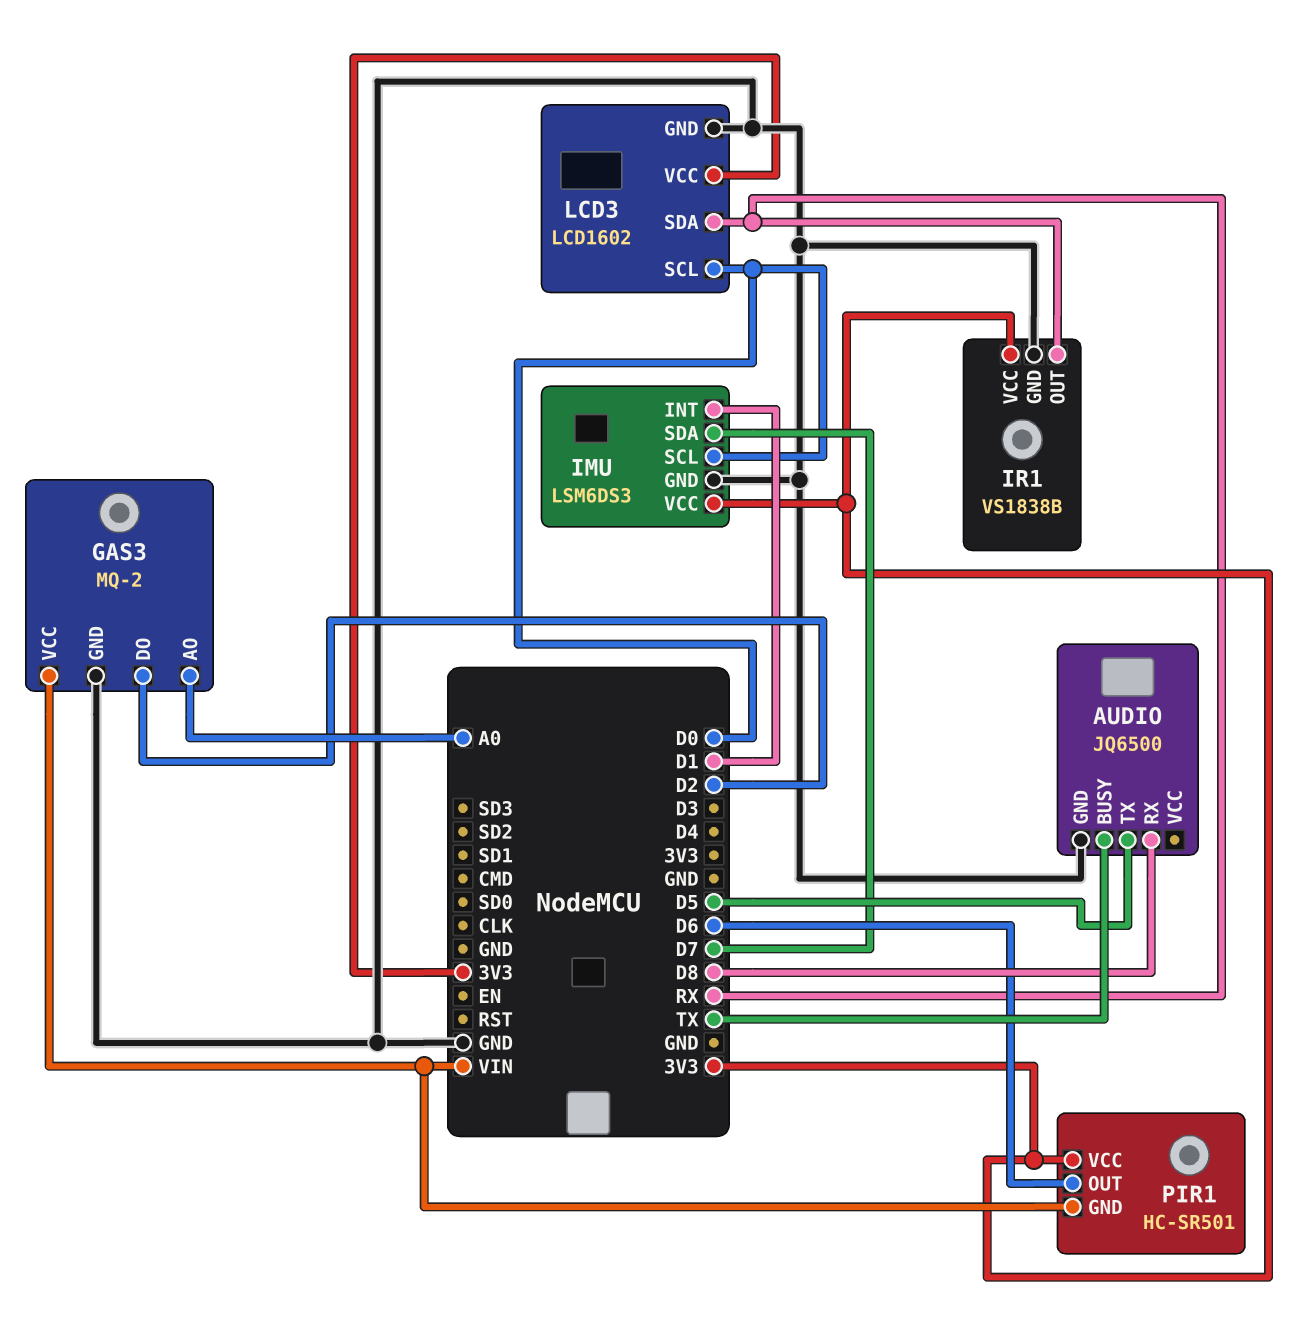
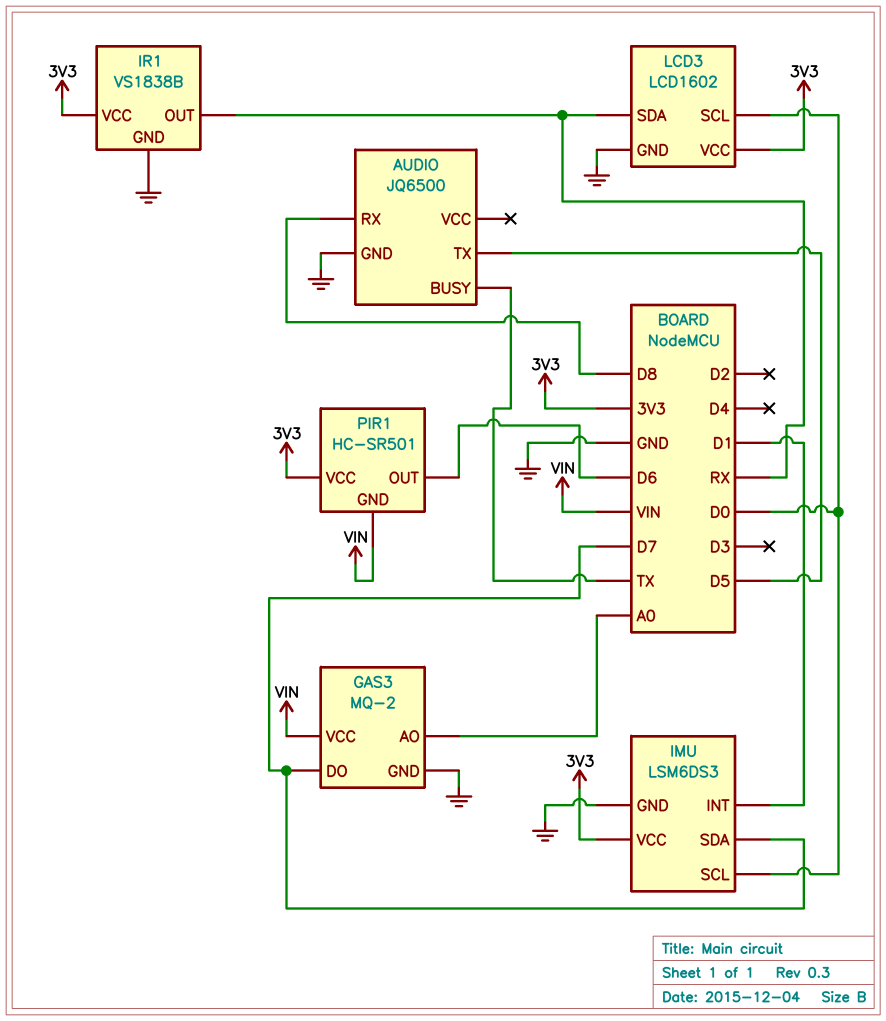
GAS3 pin DO: D2 -> D7

